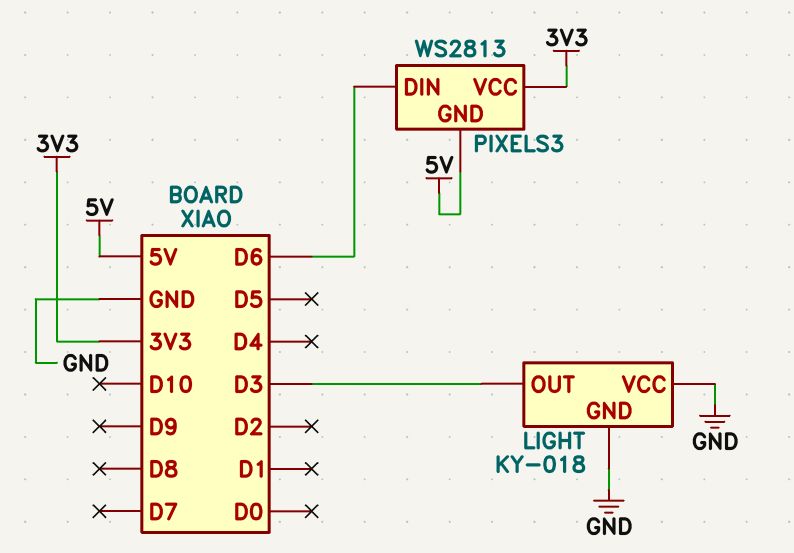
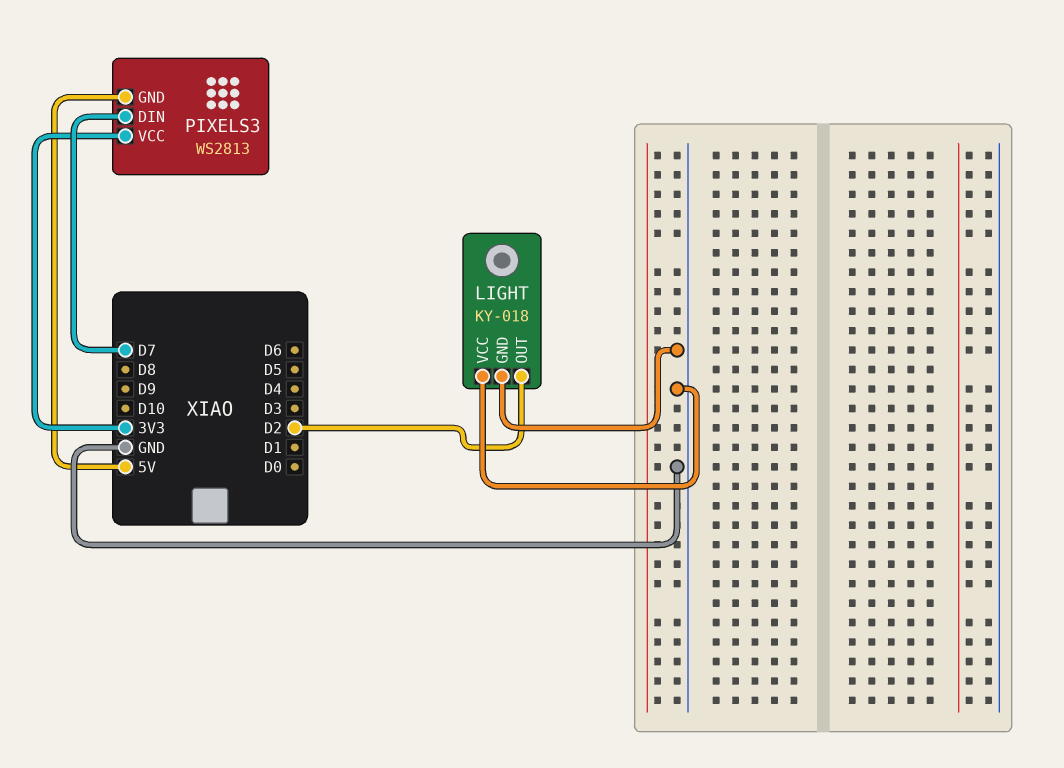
LIGHT pin OUT: D3 -> D2
PIXELS3 pin DIN: D6 -> D7

